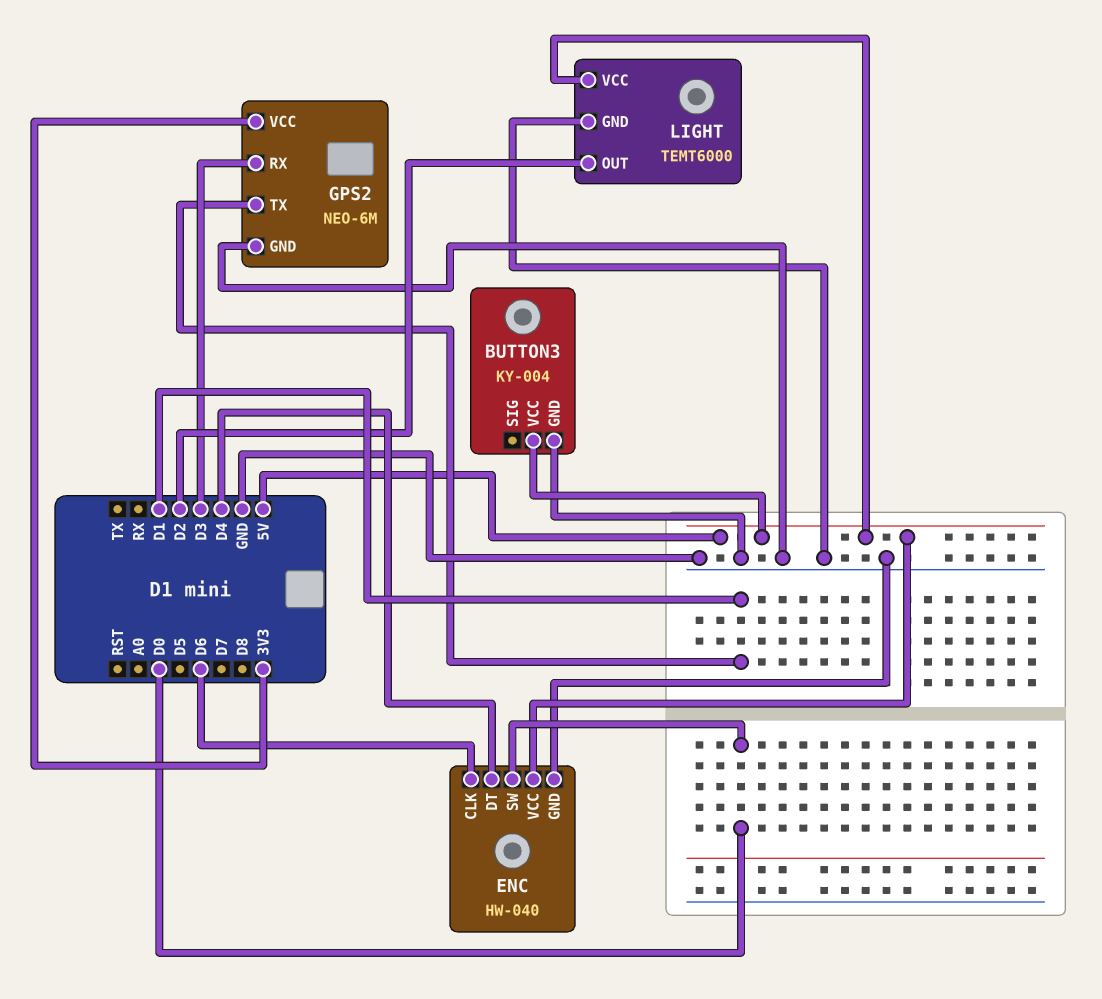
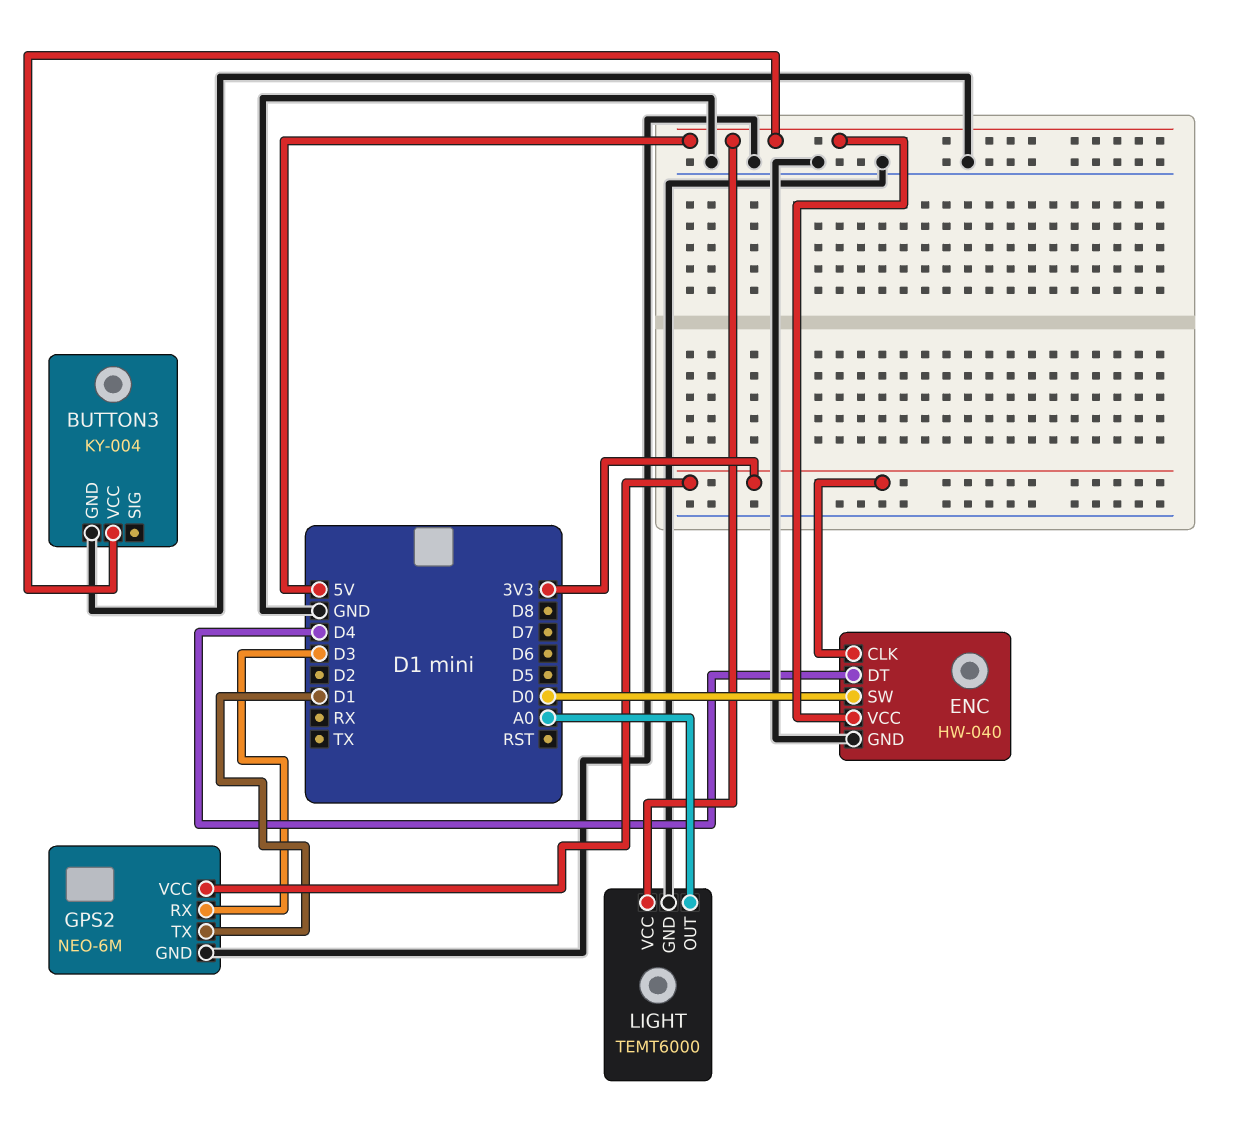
ENC pin CLK: D6 -> 3V3
LIGHT pin OUT: D2 -> A0

